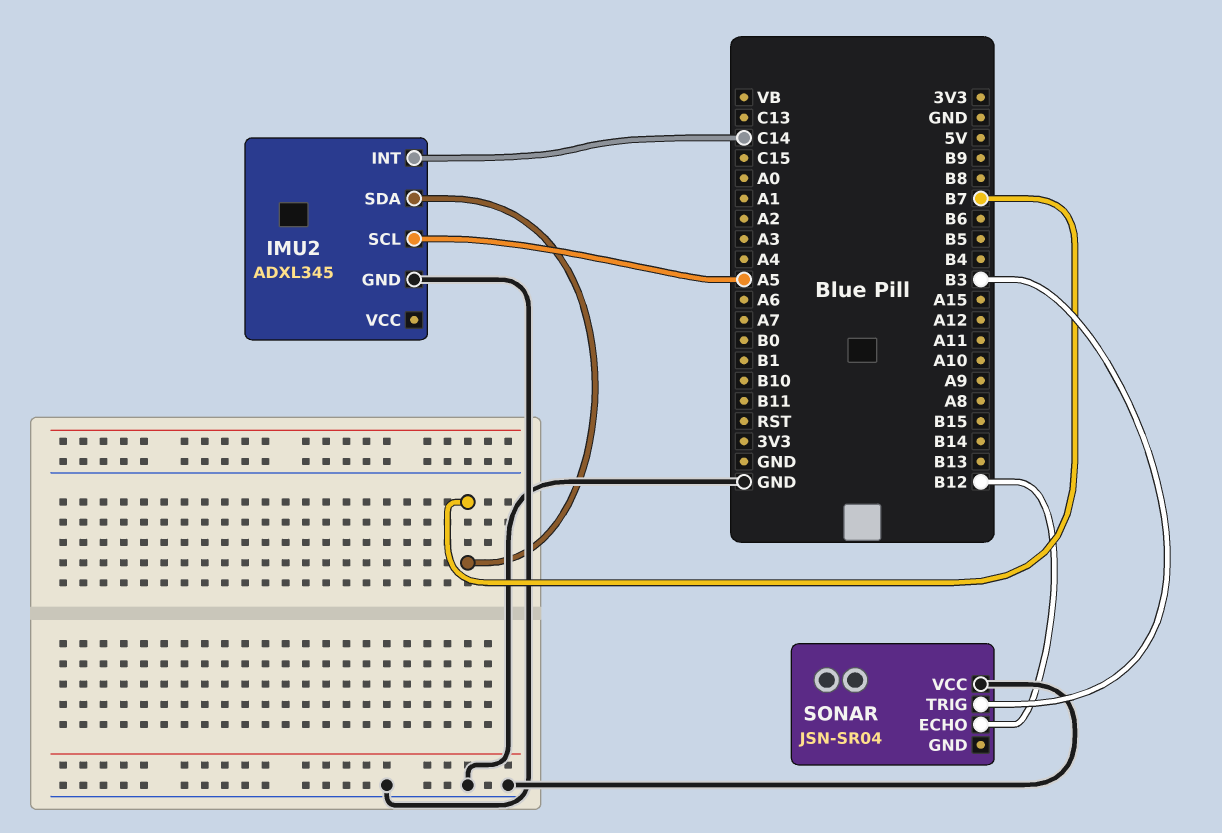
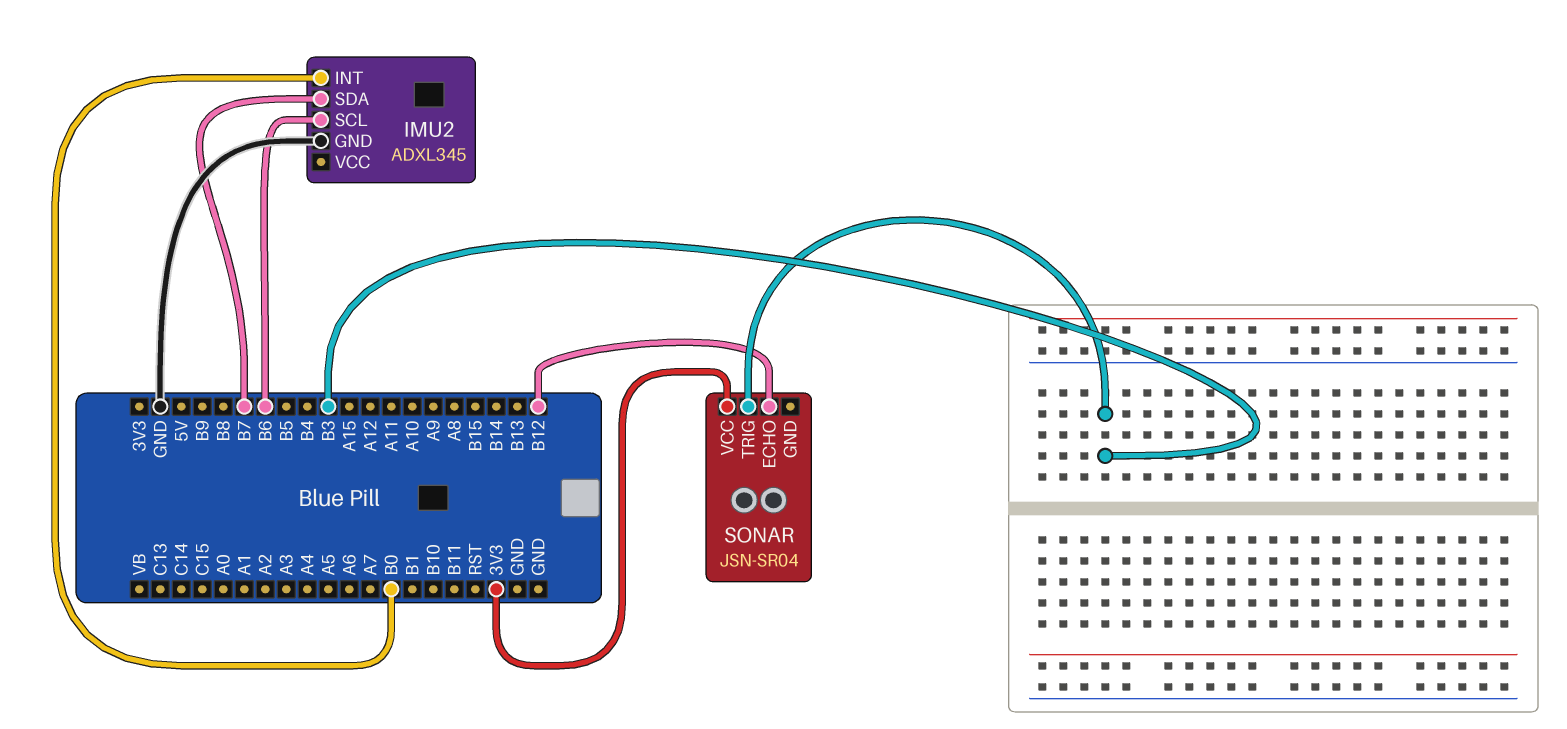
IMU2 pin INT: C14 -> B0
IMU2 pin SCL: A5 -> B6
SONAR pin VCC: GND -> 3V3

